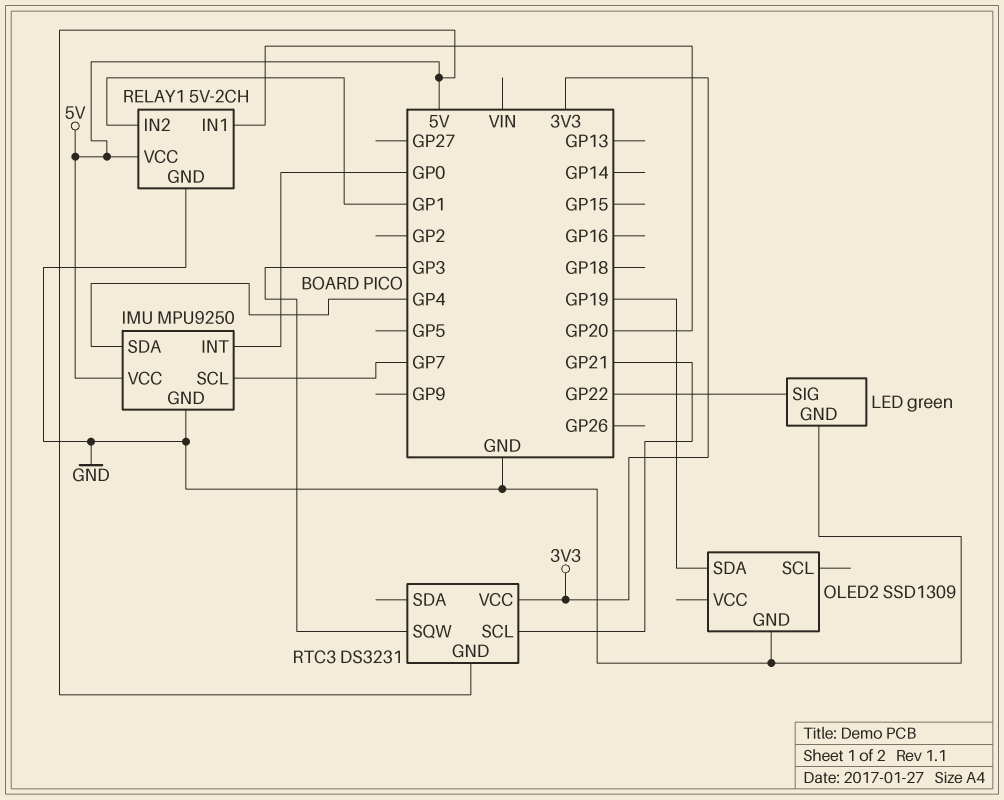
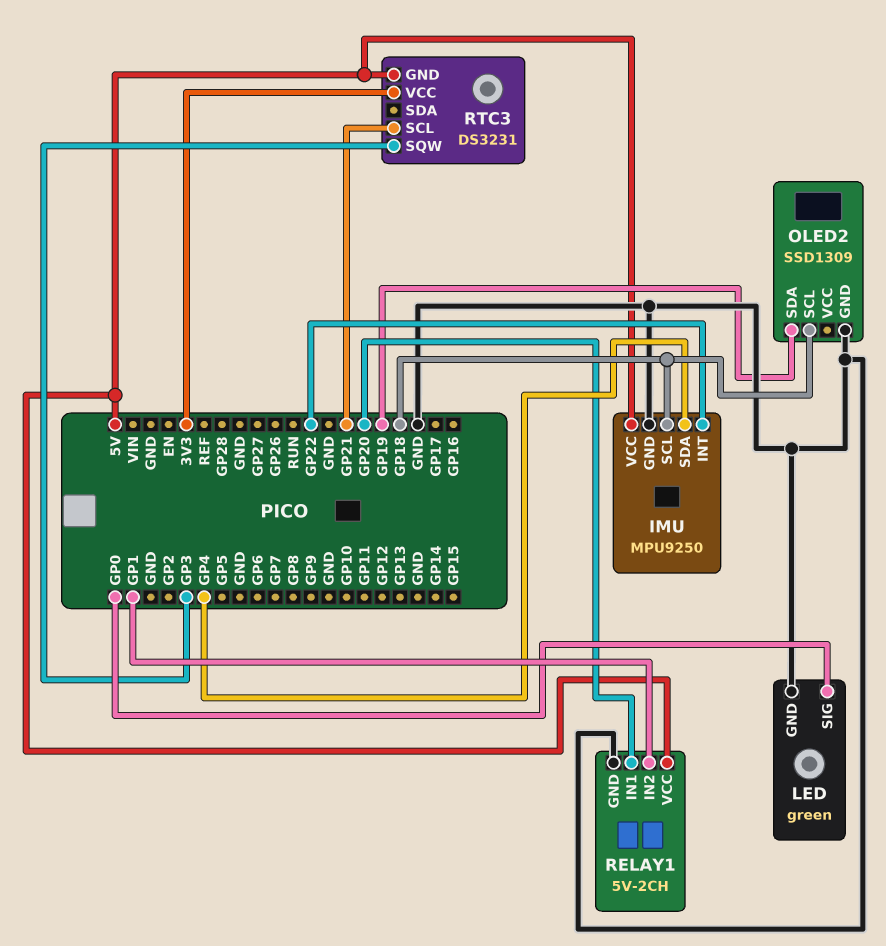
IMU pin INT: GP0 -> GP22
IMU pin SCL: GP7 -> GP18
LED pin SIG: GP22 -> GP0
OLED2 pin SCL: none -> GP18

